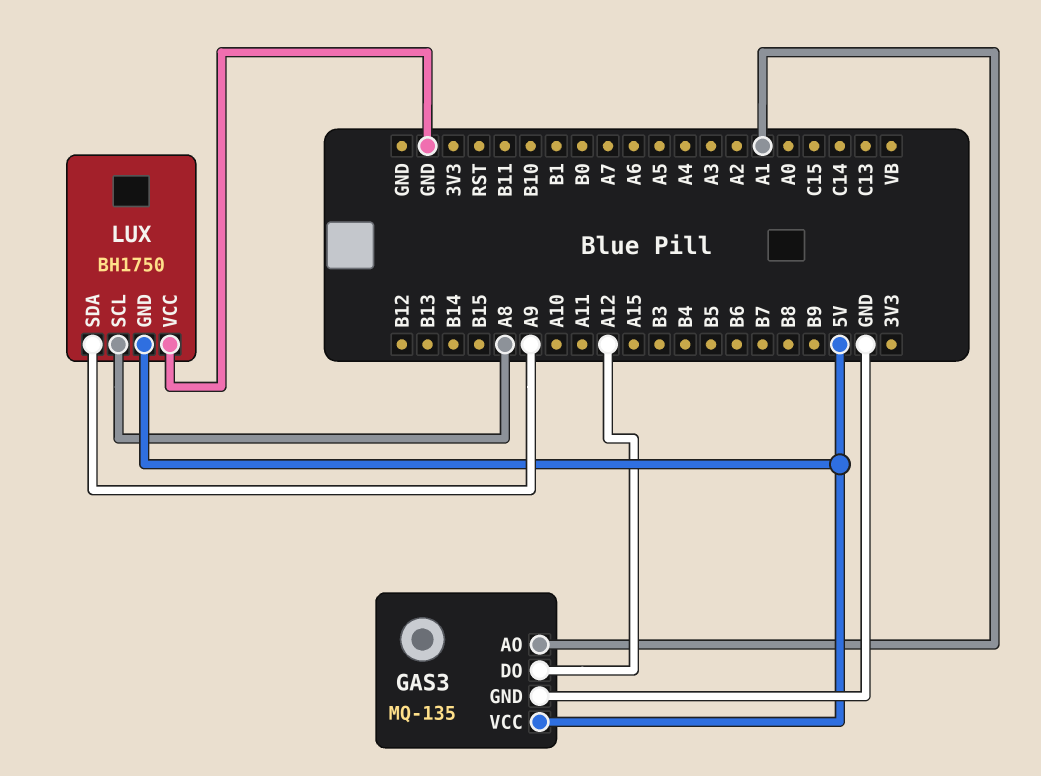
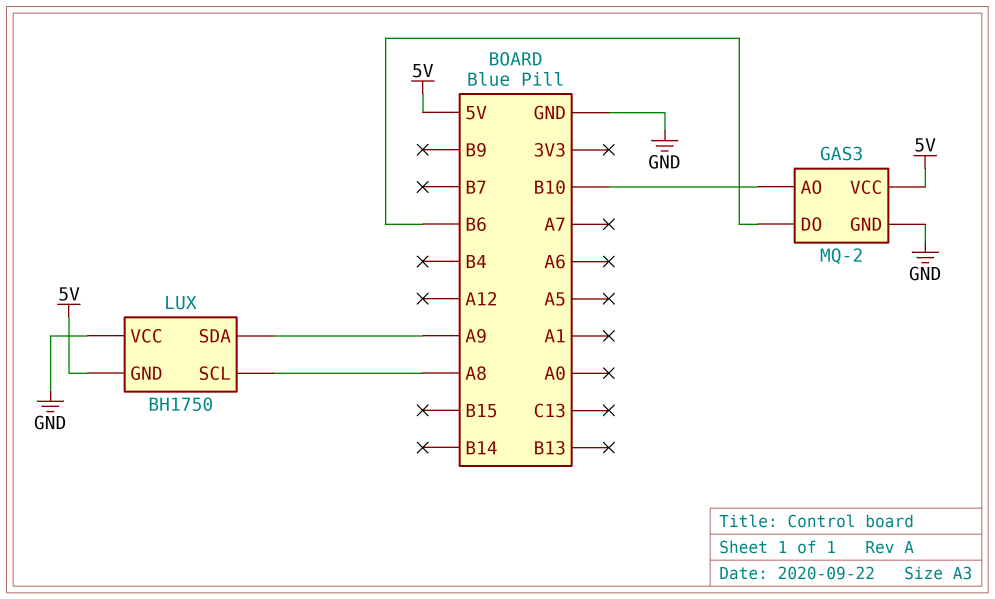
GAS3: MQ-135 -> MQ-2
GAS3 pin AO: A1 -> B10
GAS3 pin DO: A12 -> B6

